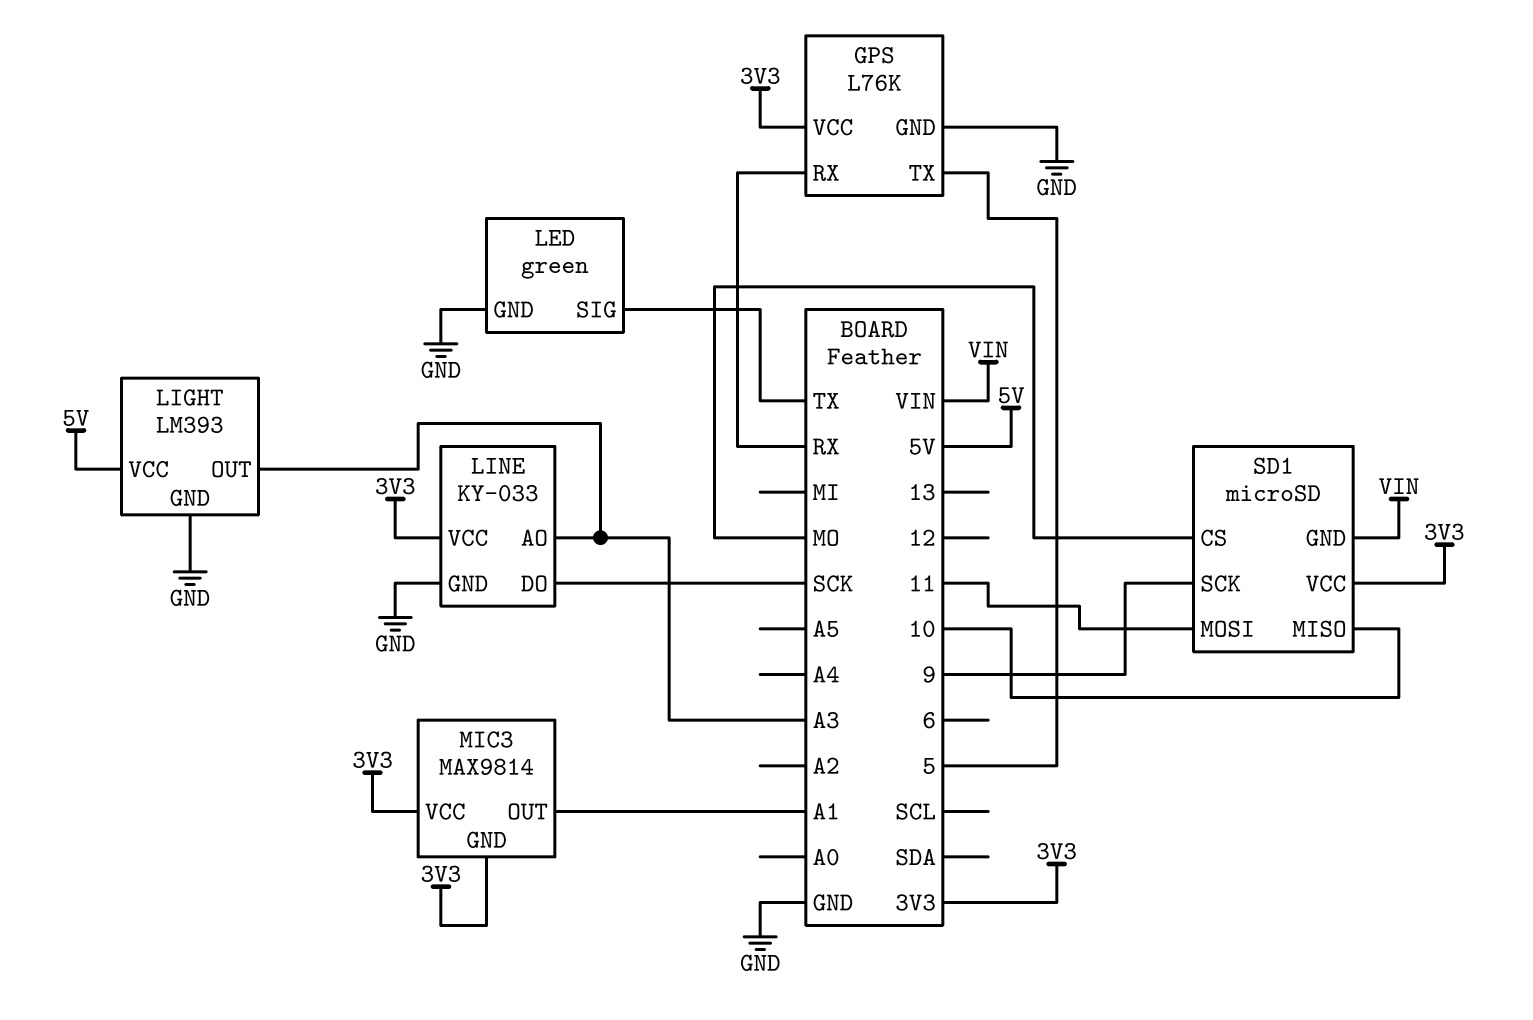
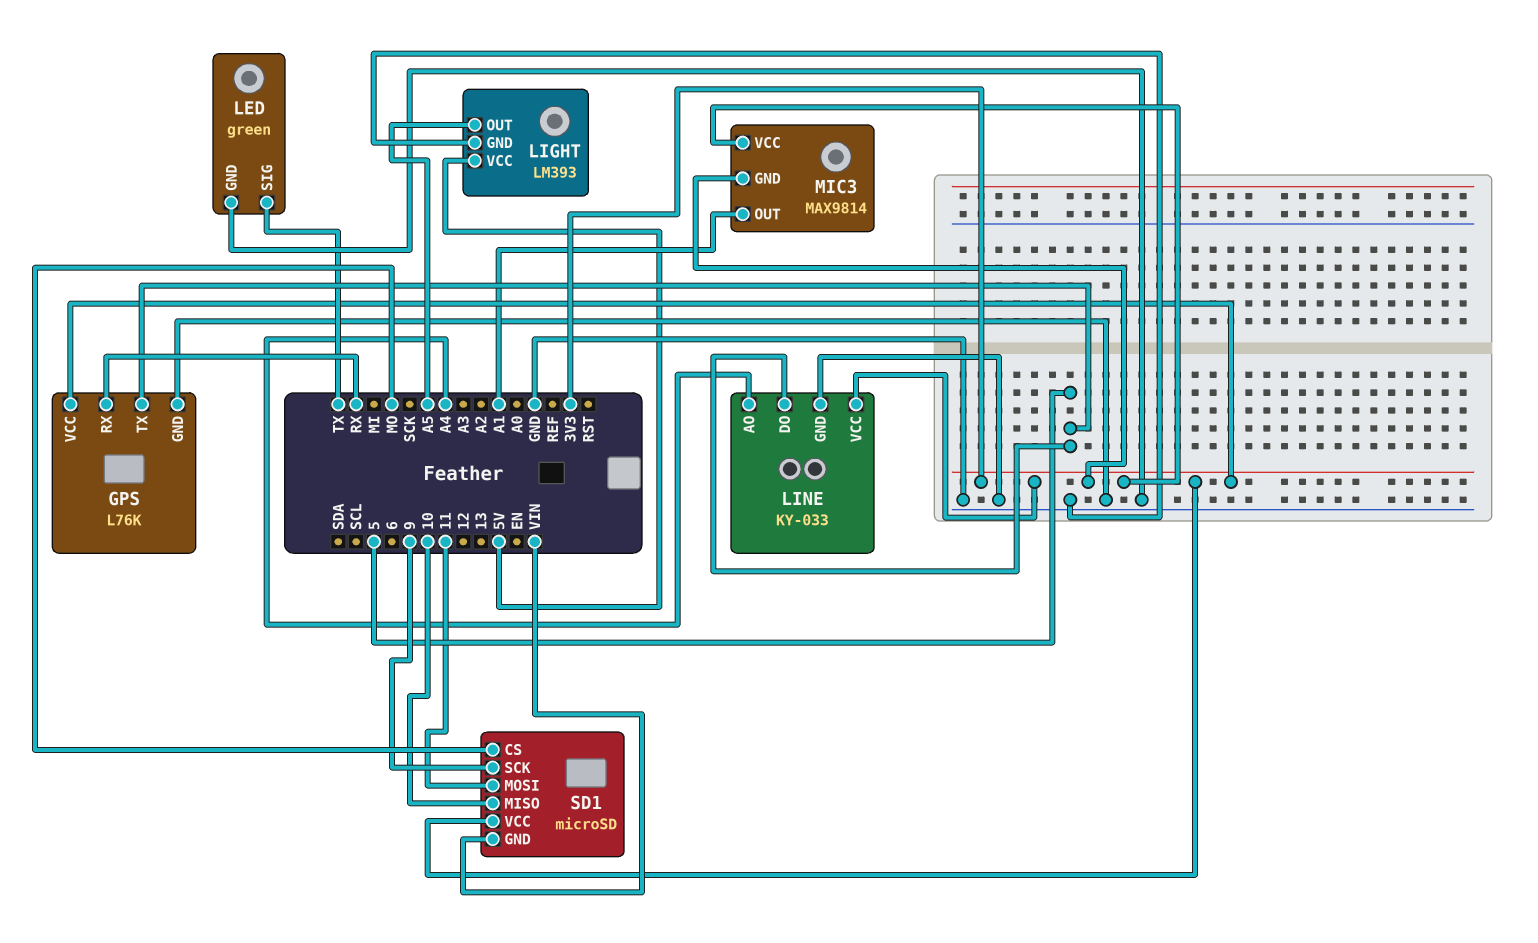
LIGHT pin OUT: A3 -> A5
LINE pin AO: A3 -> A4
LINE pin DO: SCK -> 5

